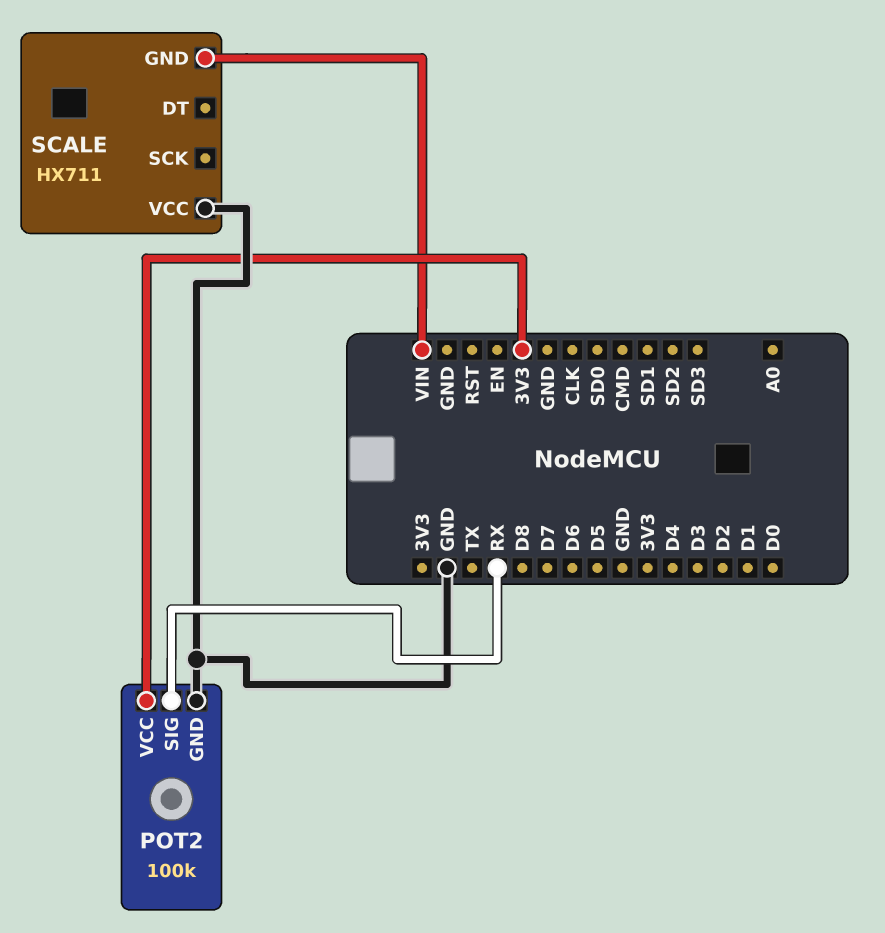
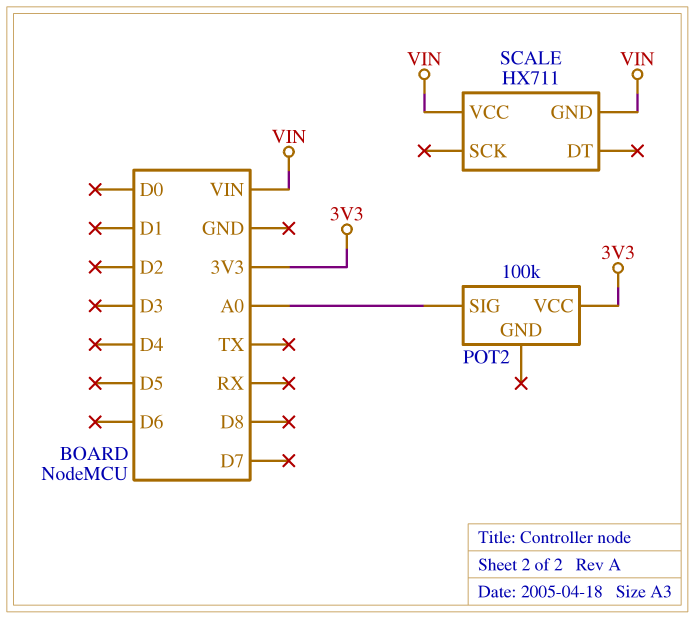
POT2 pin GND: GND -> none
POT2 pin SIG: RX -> A0
SCALE pin VCC: GND -> VIN

